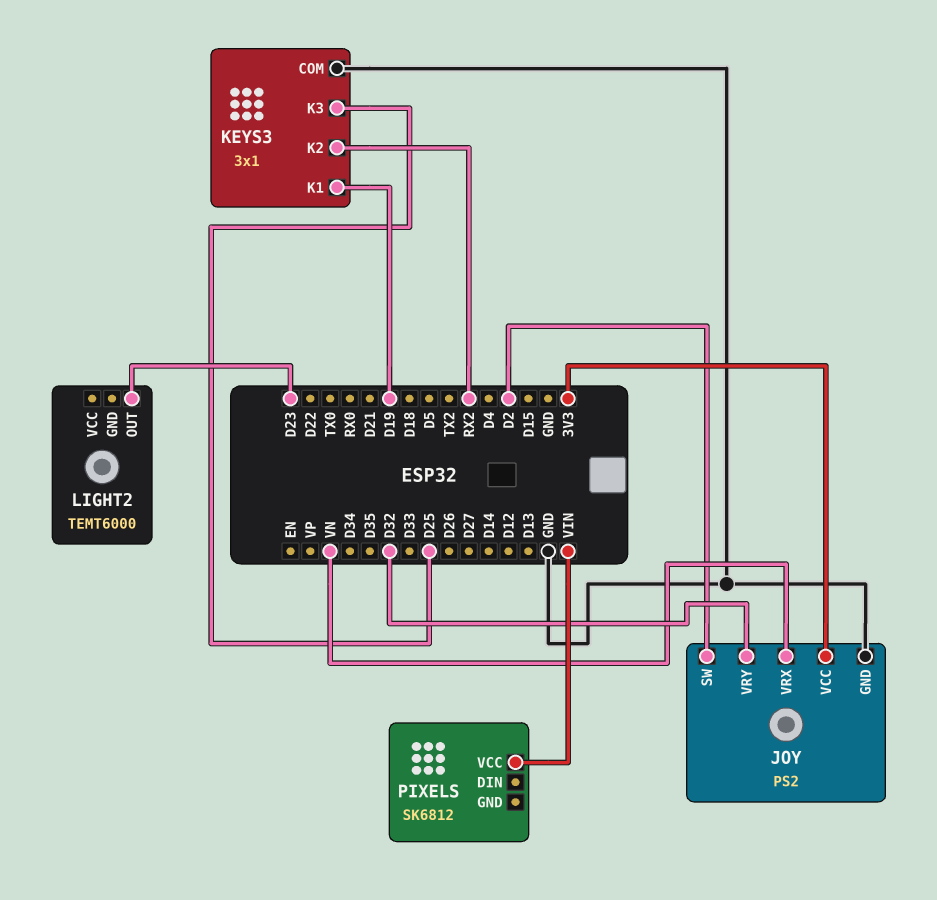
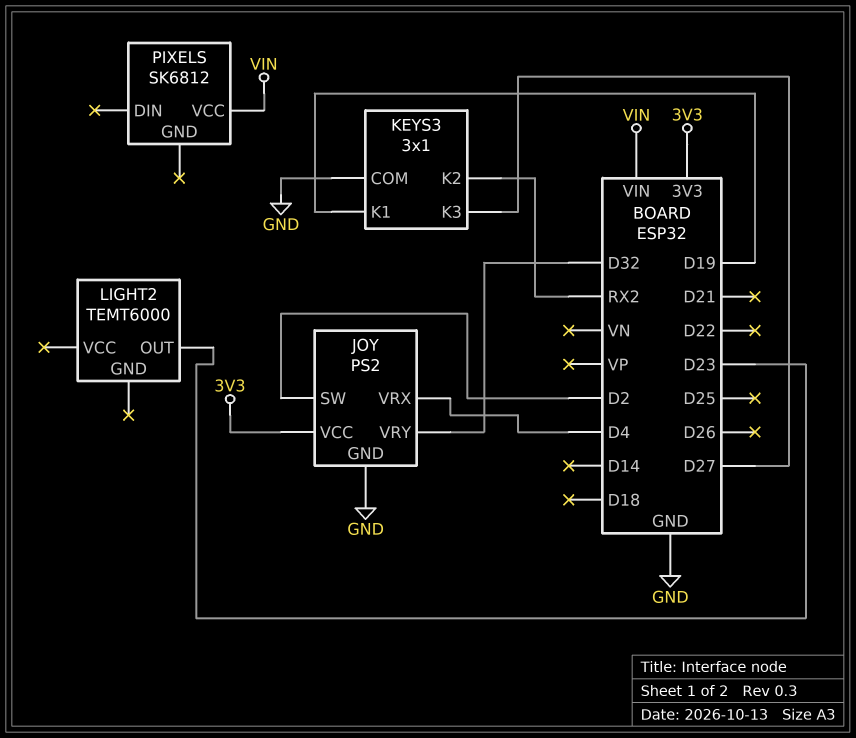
JOY pin VRX: VN -> D4
KEYS3 pin K3: D25 -> D27

